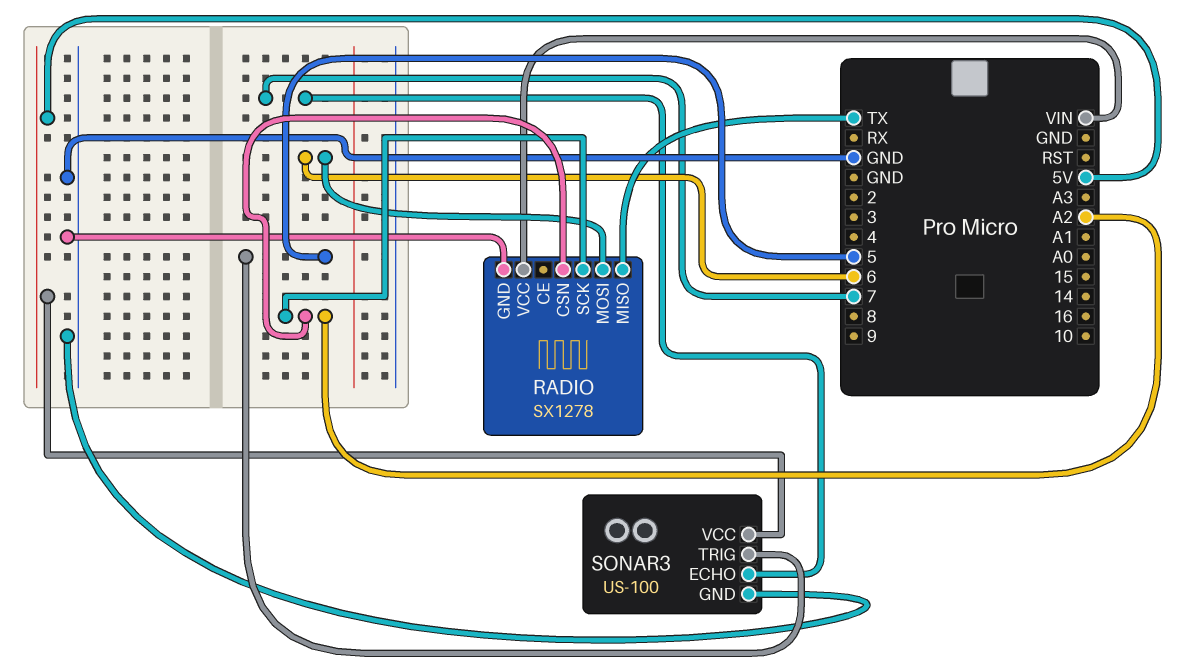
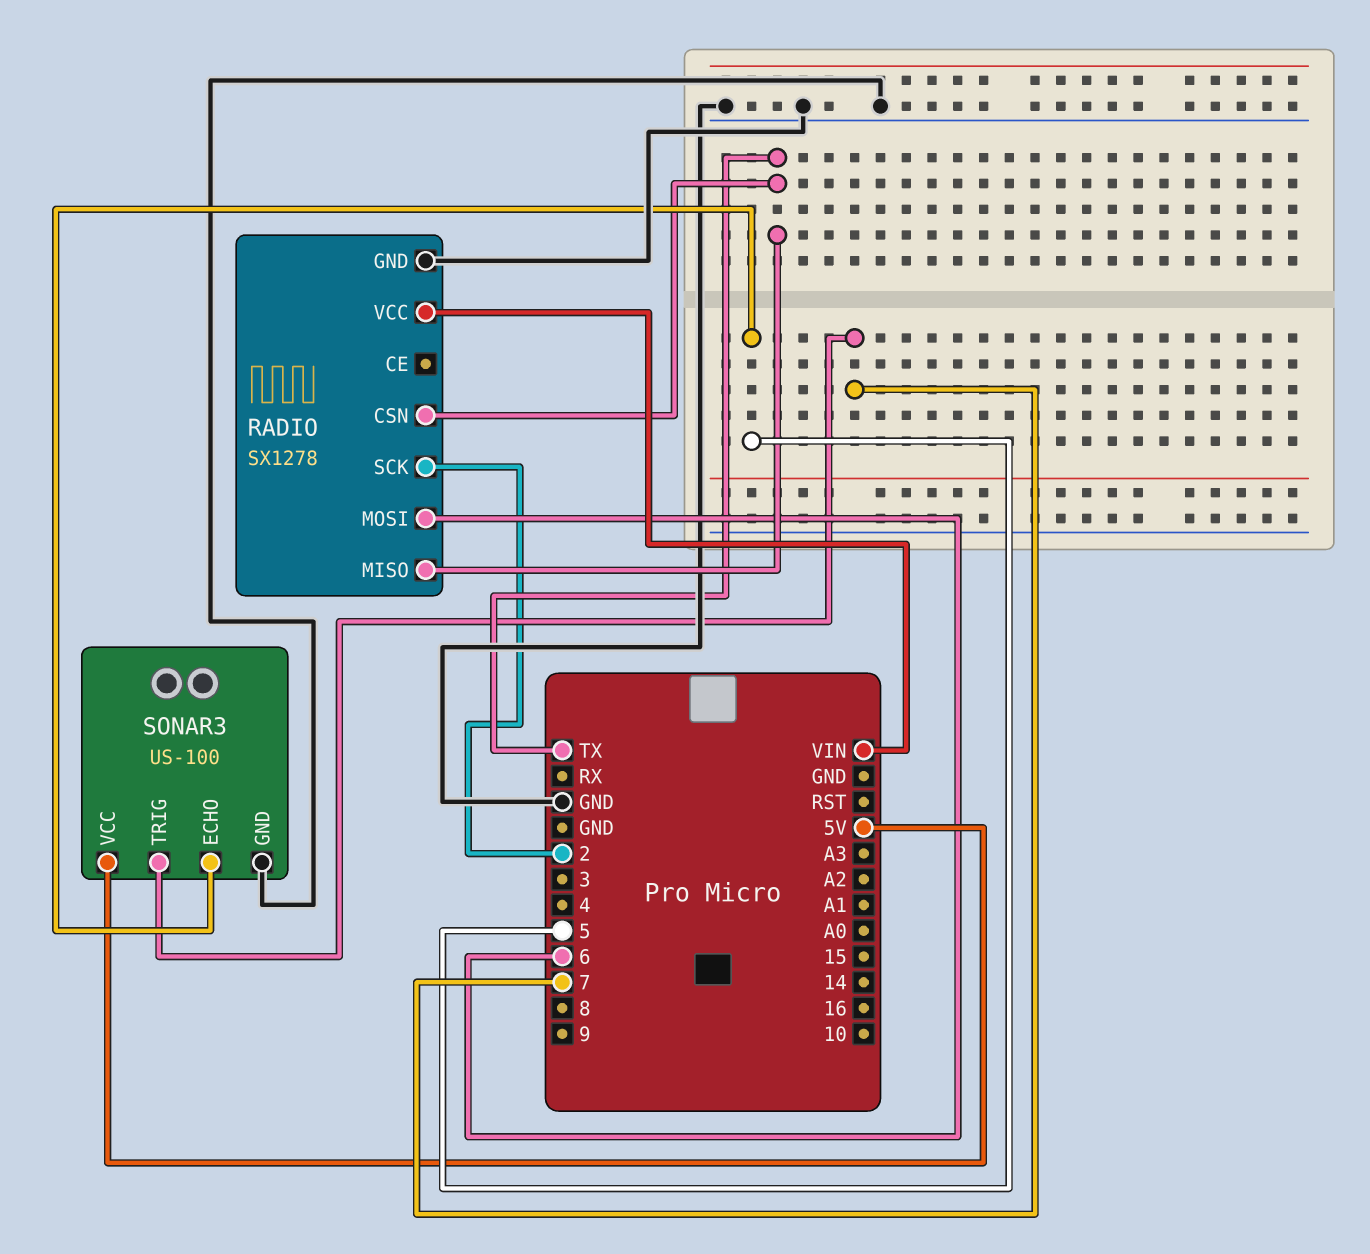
RADIO pin CSN: A2 -> TX
RADIO pin SCK: A2 -> 2
SONAR3 pin ECHO: 7 -> 5
SONAR3 pin TRIG: 5 -> 7

